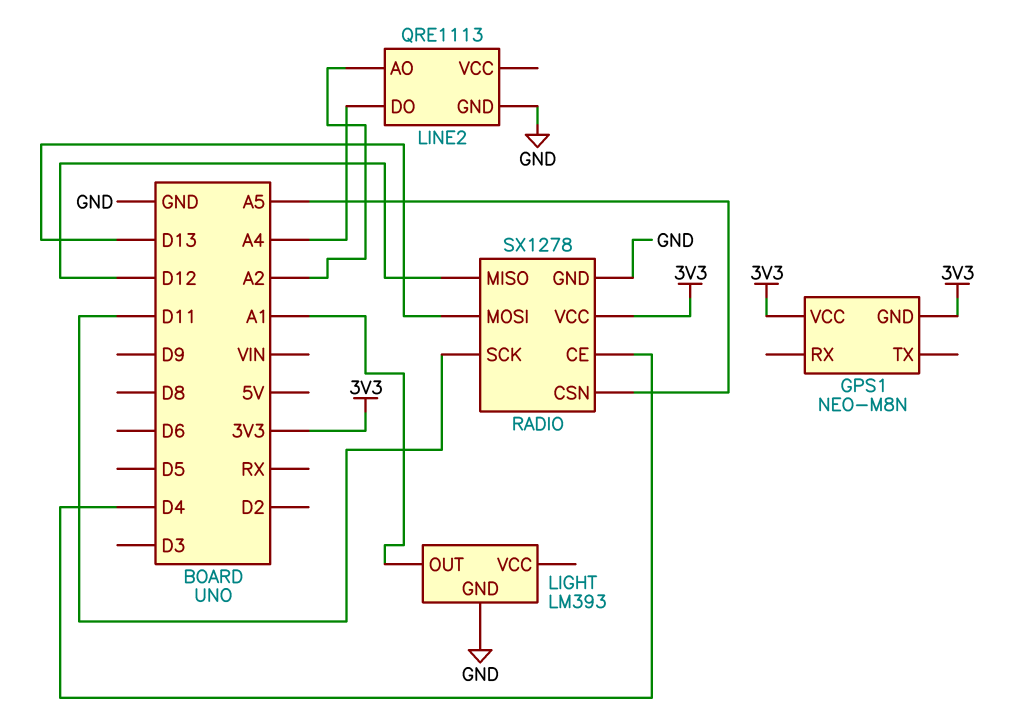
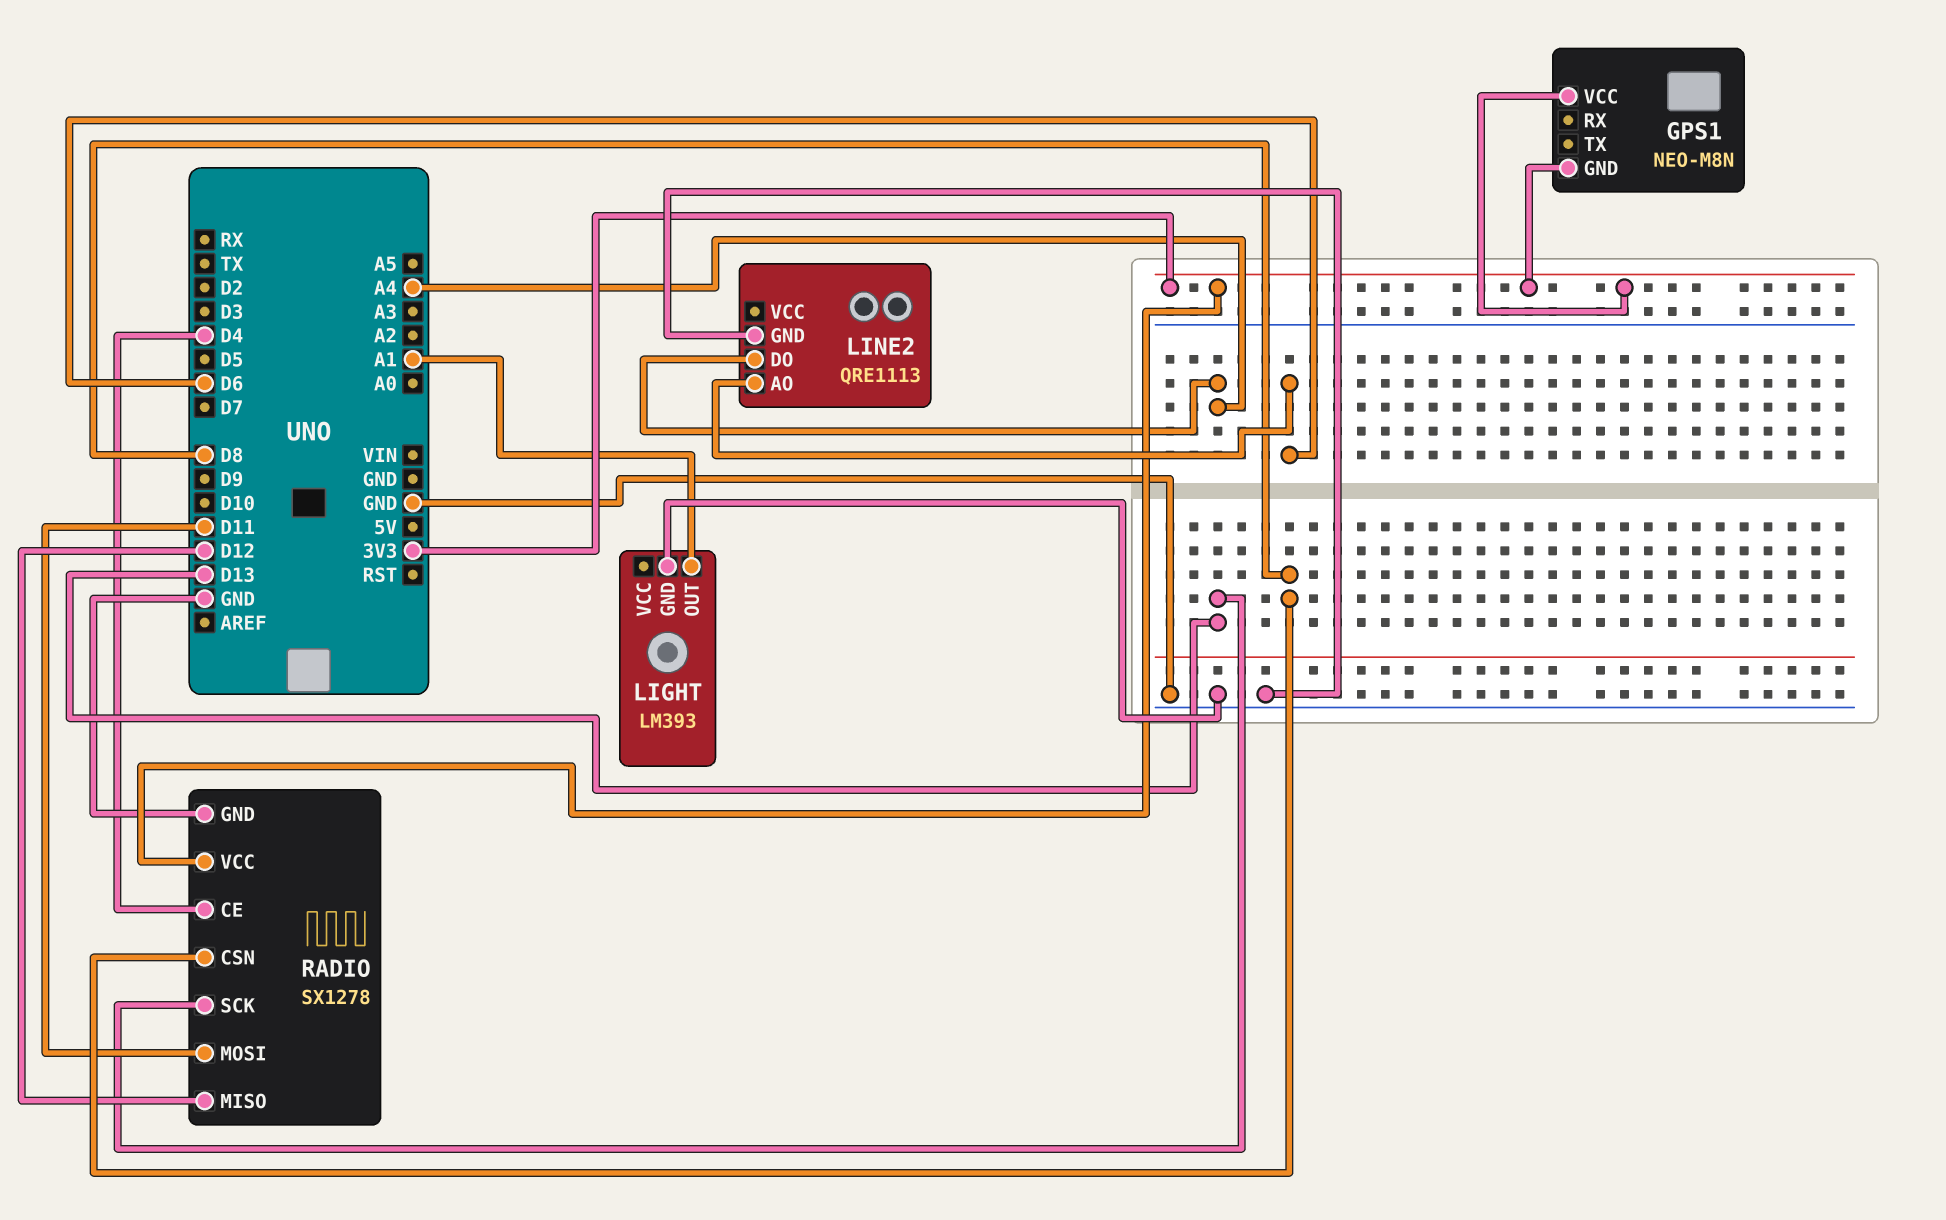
LINE2 pin AO: A2 -> D6
RADIO pin CSN: A5 -> D8
RADIO pin MOSI: D13 -> D11
RADIO pin SCK: D11 -> D13

